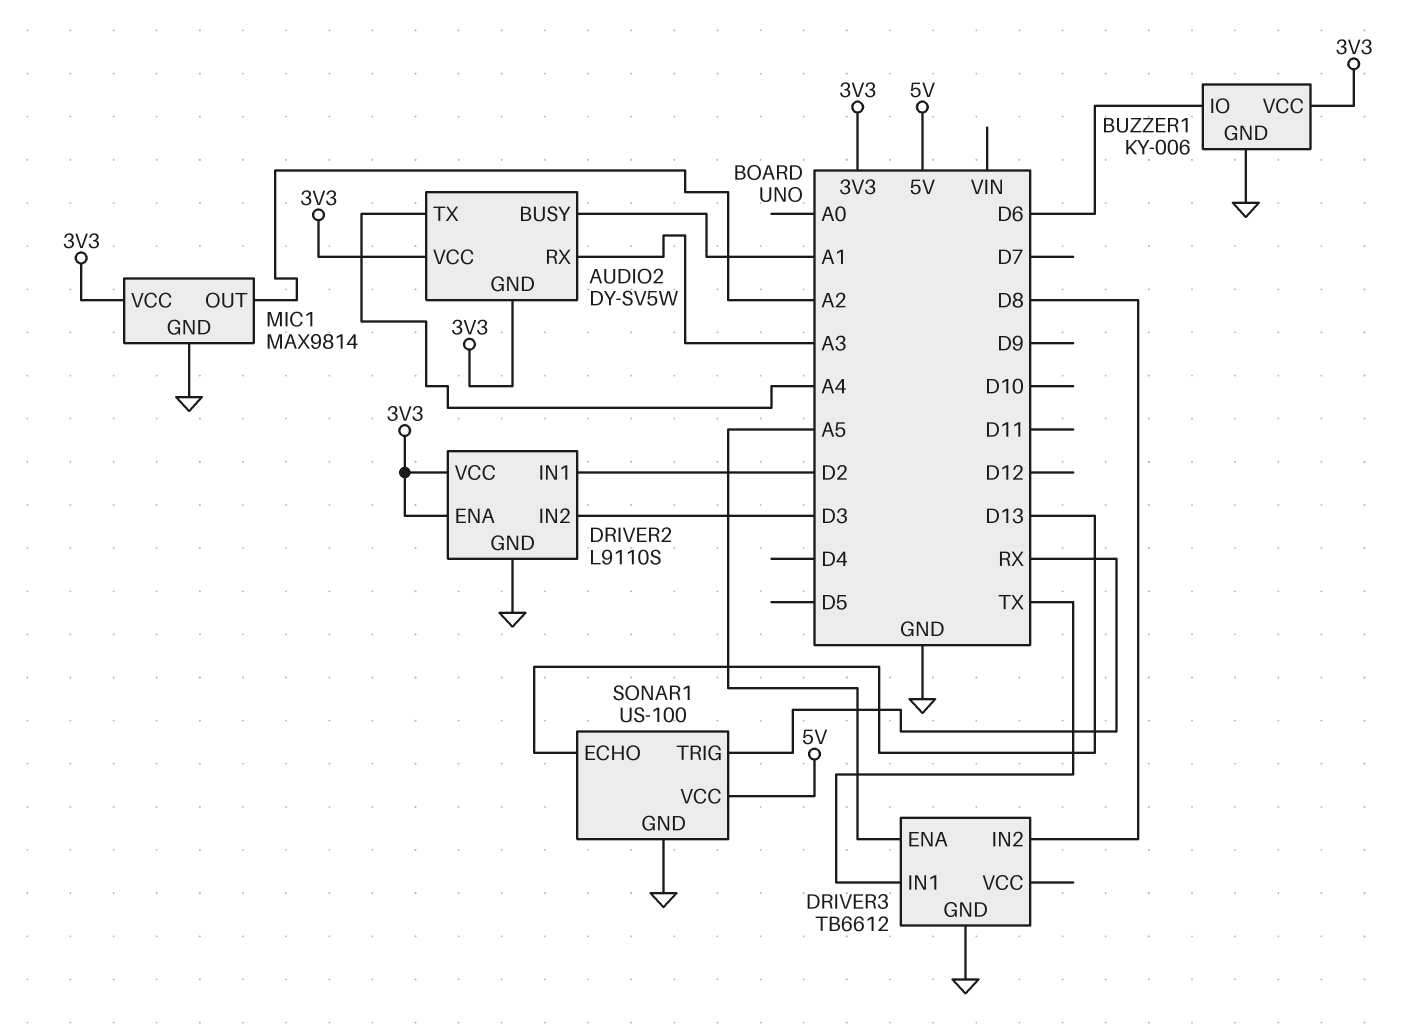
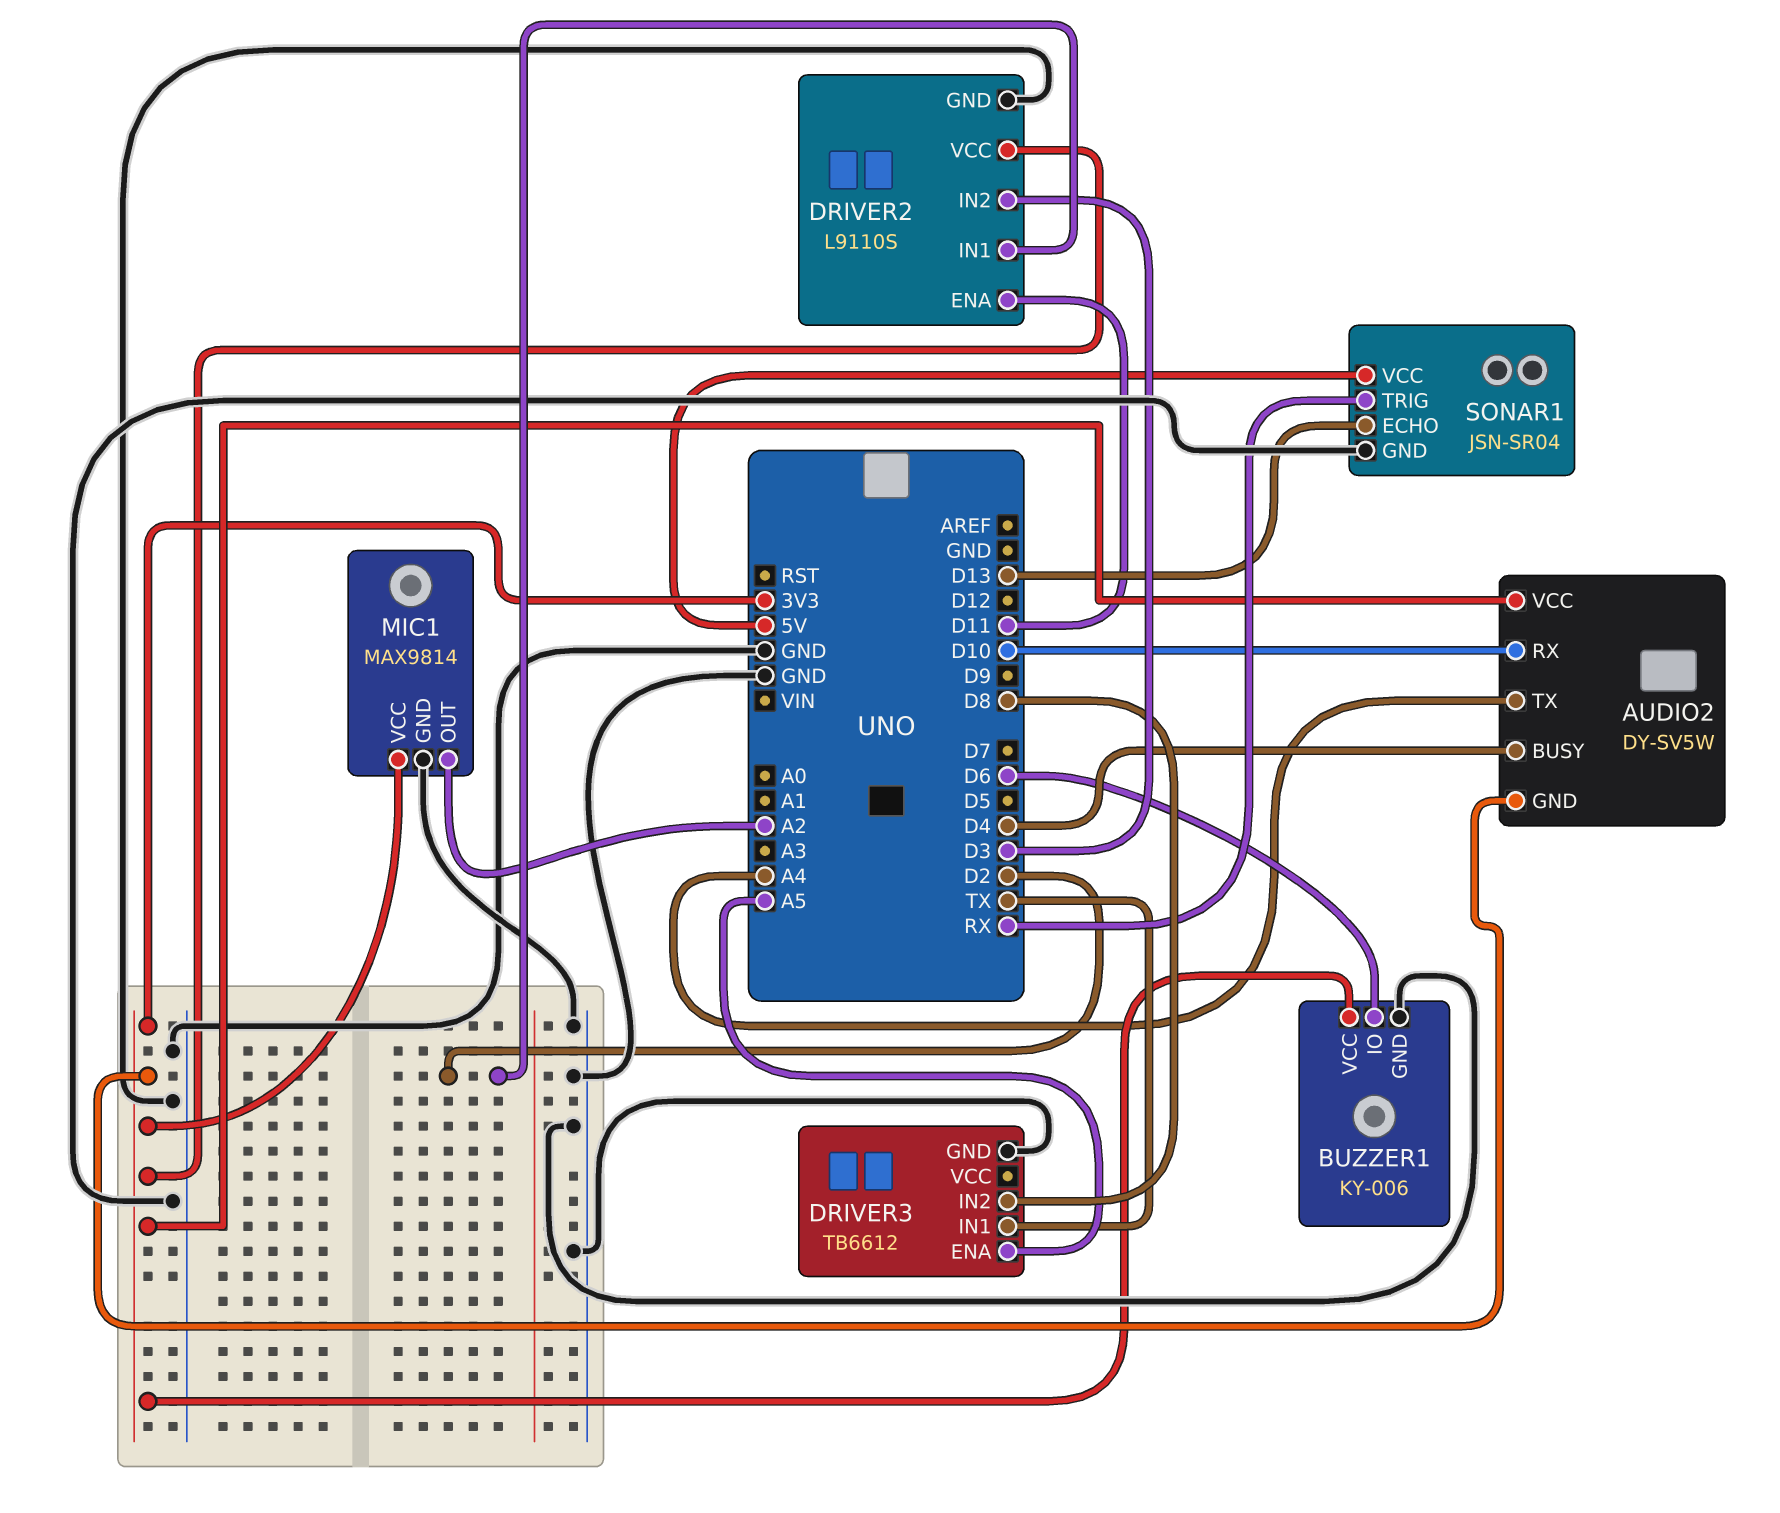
AUDIO2 pin BUSY: A1 -> D4
AUDIO2 pin RX: A3 -> D10
DRIVER2 pin ENA: 3V3 -> D11
SONAR1: US-100 -> JSN-SR04

